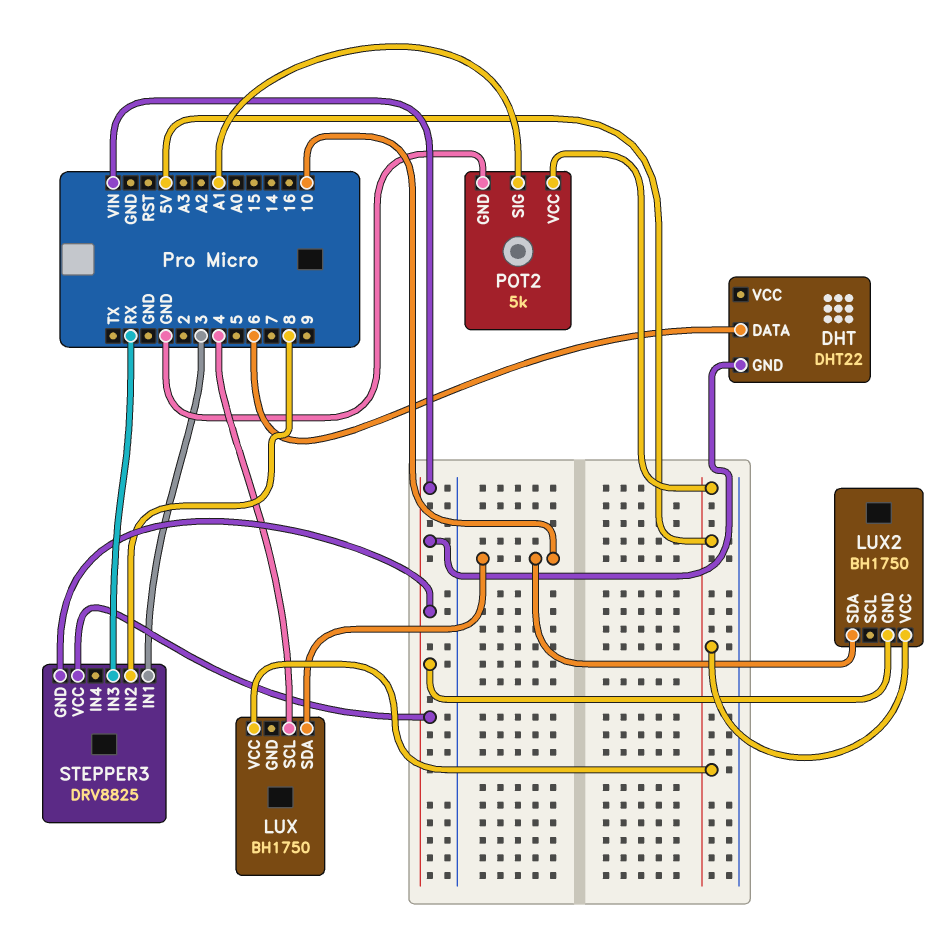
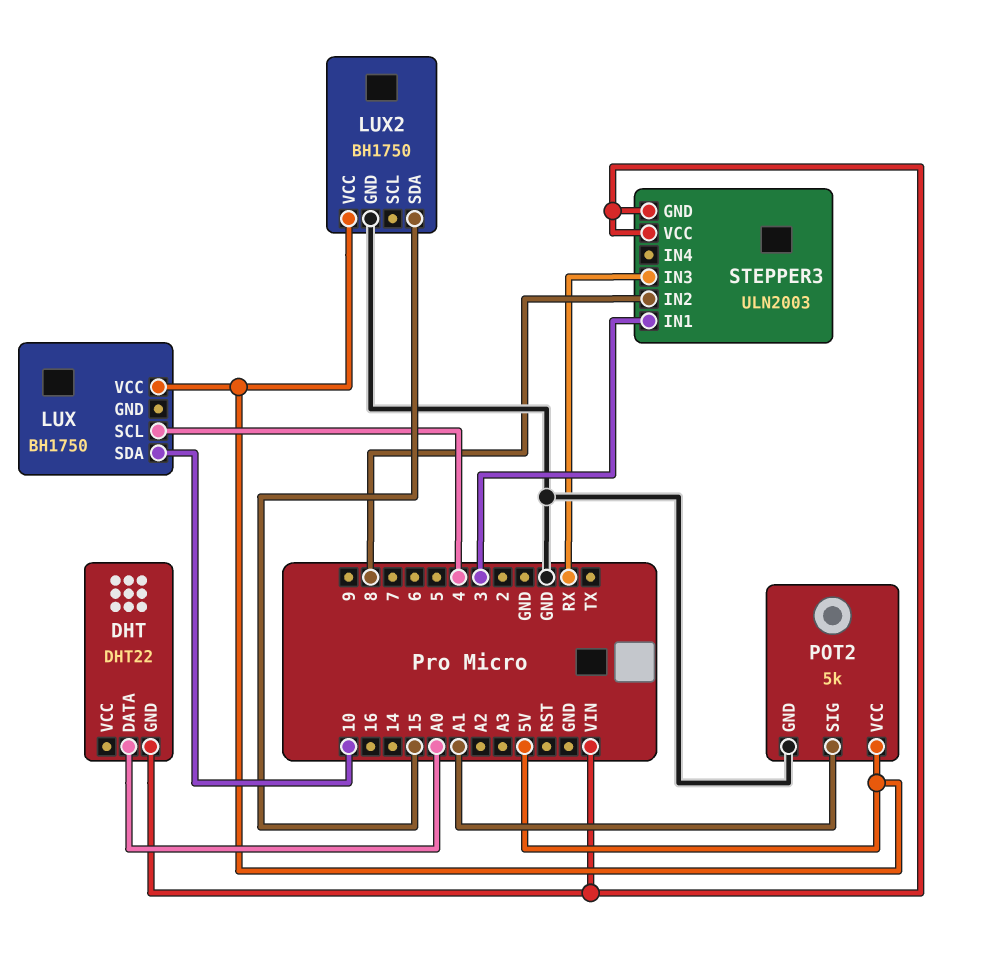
DHT pin DATA: 6 -> A0
LUX2 pin GND: VIN -> GND
LUX2 pin SDA: 10 -> 15
STEPPER3: DRV8825 -> ULN2003

